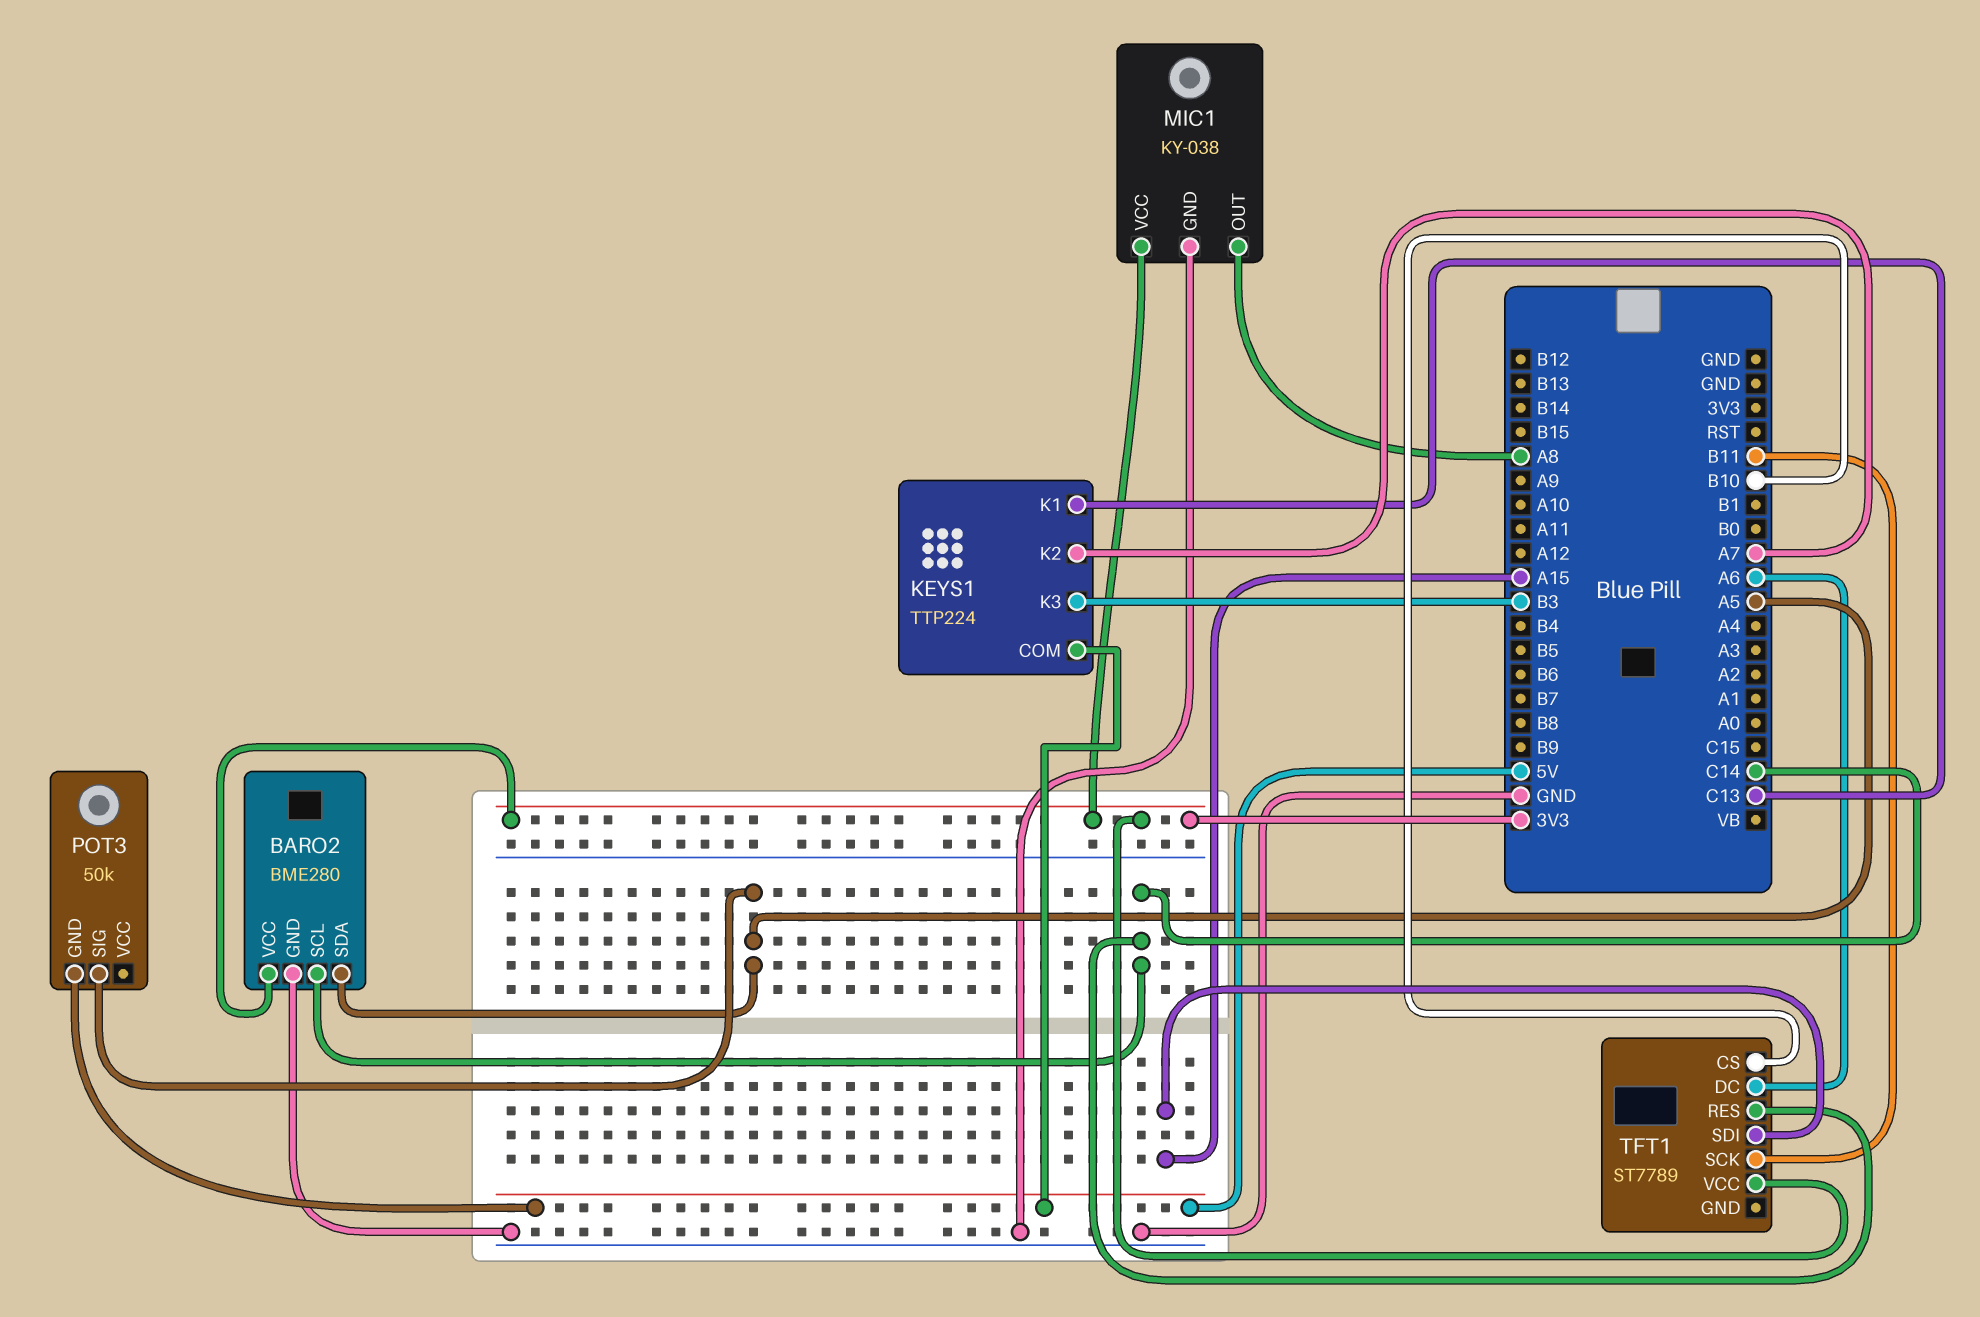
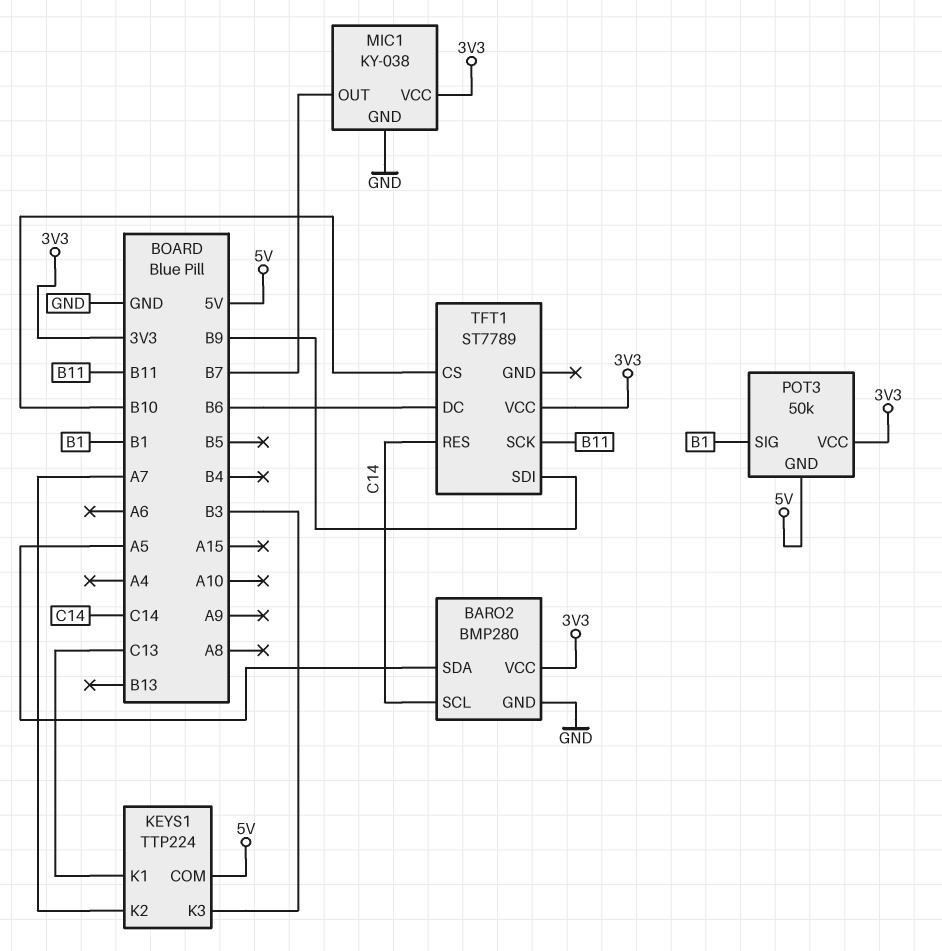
BARO2: BME280 -> BMP280
MIC1 pin OUT: A8 -> B7
POT3 pin SIG: A5 -> B1
POT3 pin VCC: none -> 3V3
TFT1 pin DC: A6 -> B6
TFT1 pin SDI: A15 -> B9

